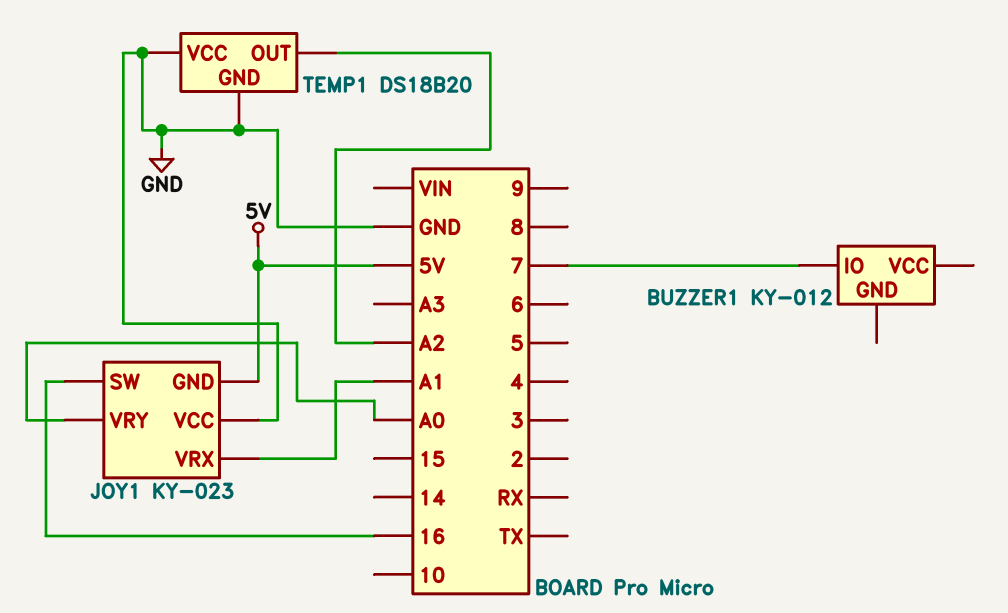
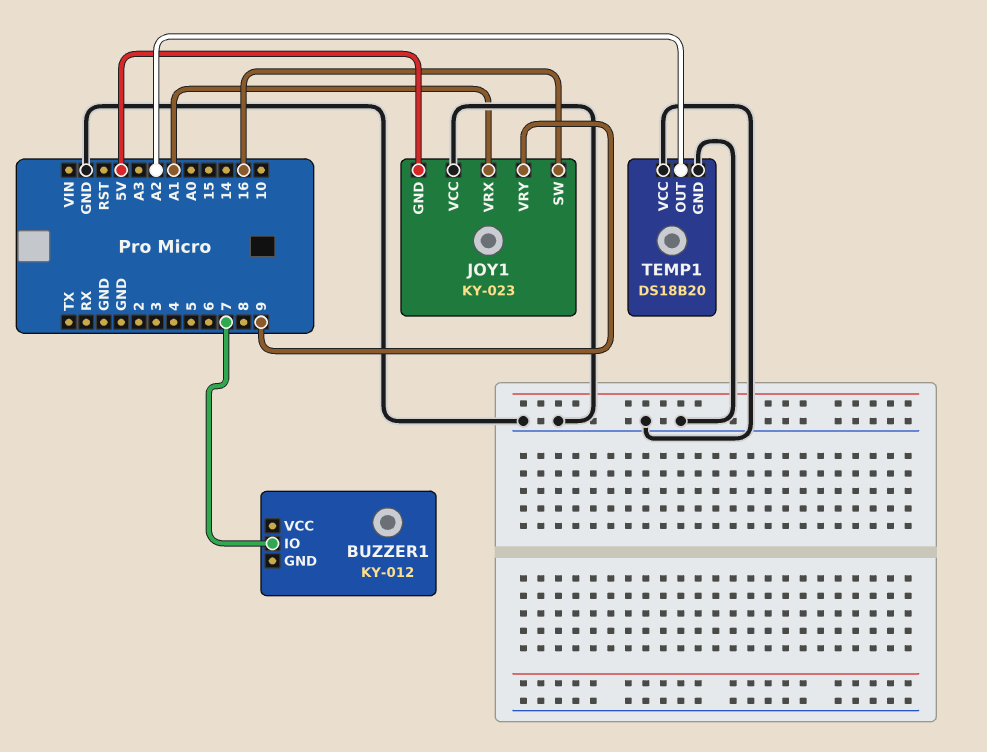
JOY1 pin VRY: A0 -> 9

